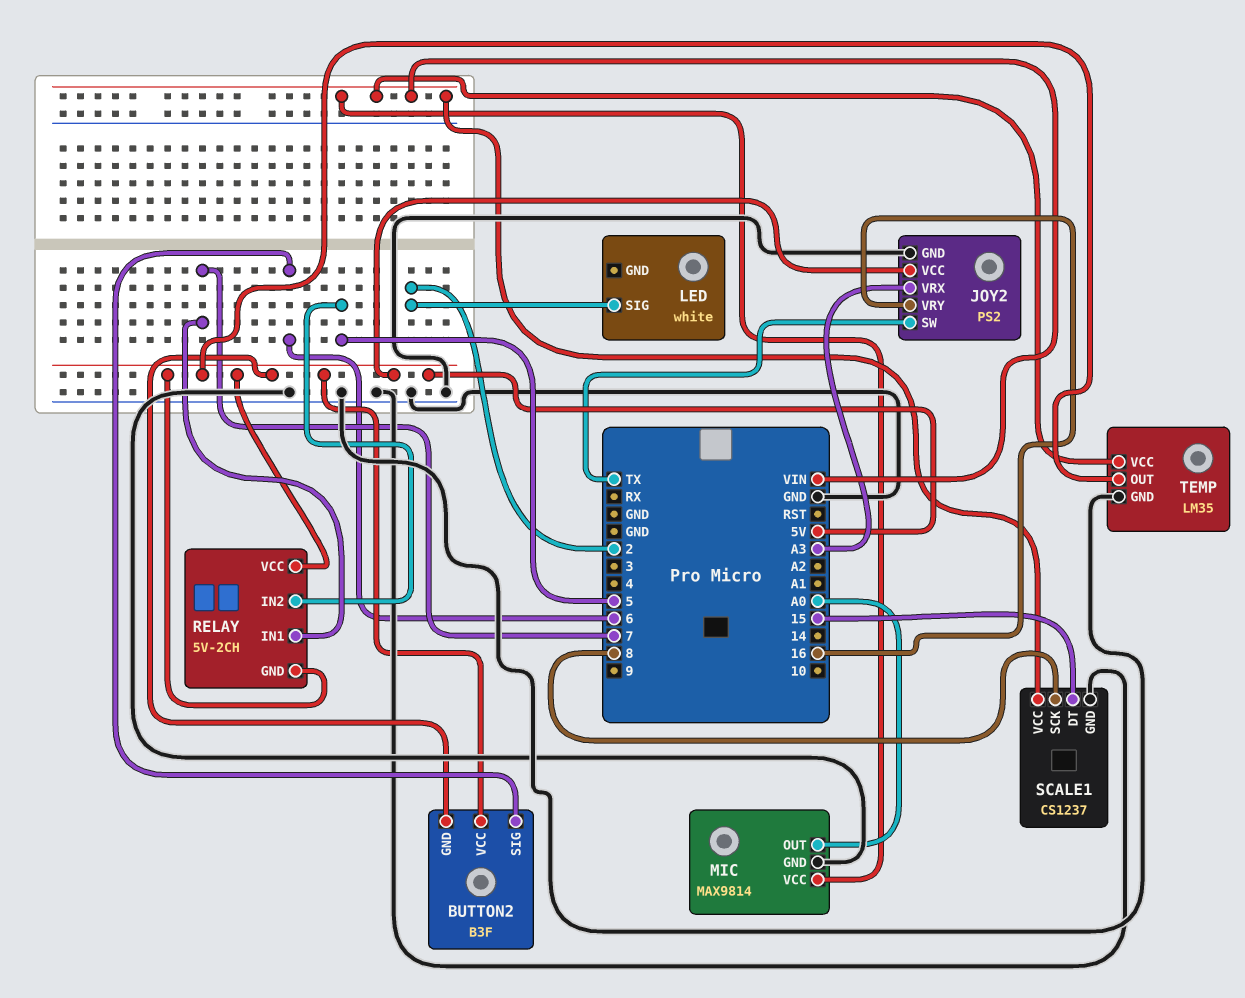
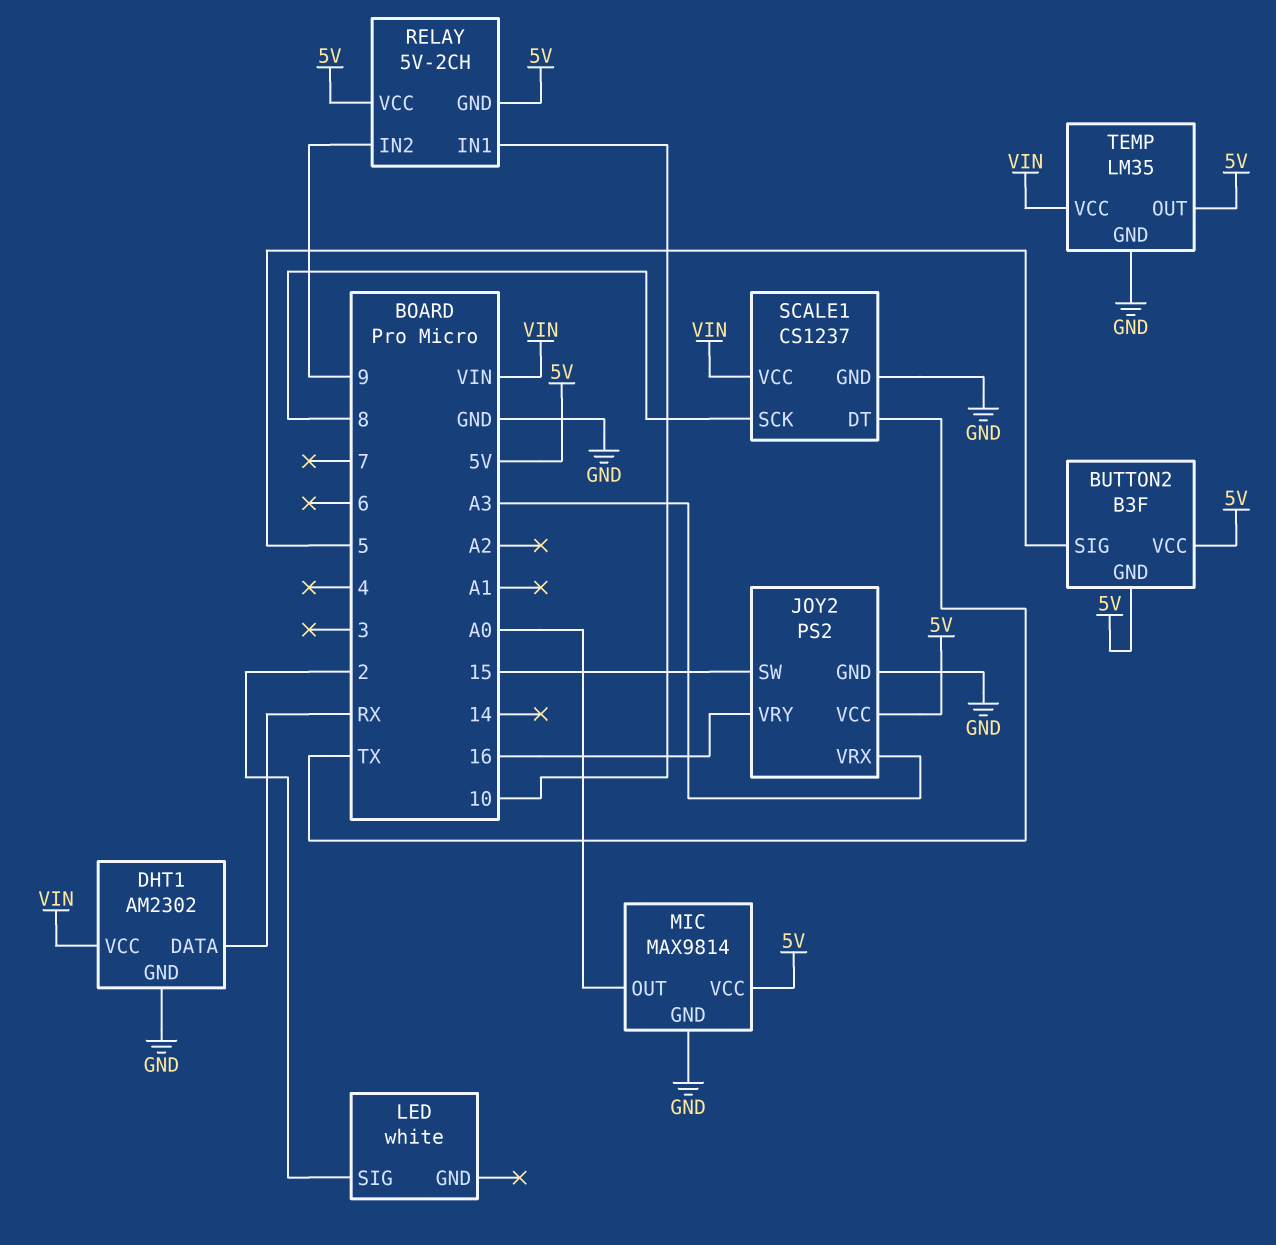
BUTTON2 pin SIG: 6 -> 5
DHT1: none -> AM2302
DHT1 pin DATA: none -> RX
DHT1 pin GND: none -> GND
DHT1 pin VCC: none -> VIN
JOY2 pin SW: TX -> 15
MIC pin VCC: VIN -> 5V
RELAY pin IN1: 7 -> 10
RELAY pin IN2: 5 -> 9
SCALE1 pin DT: 15 -> TX

